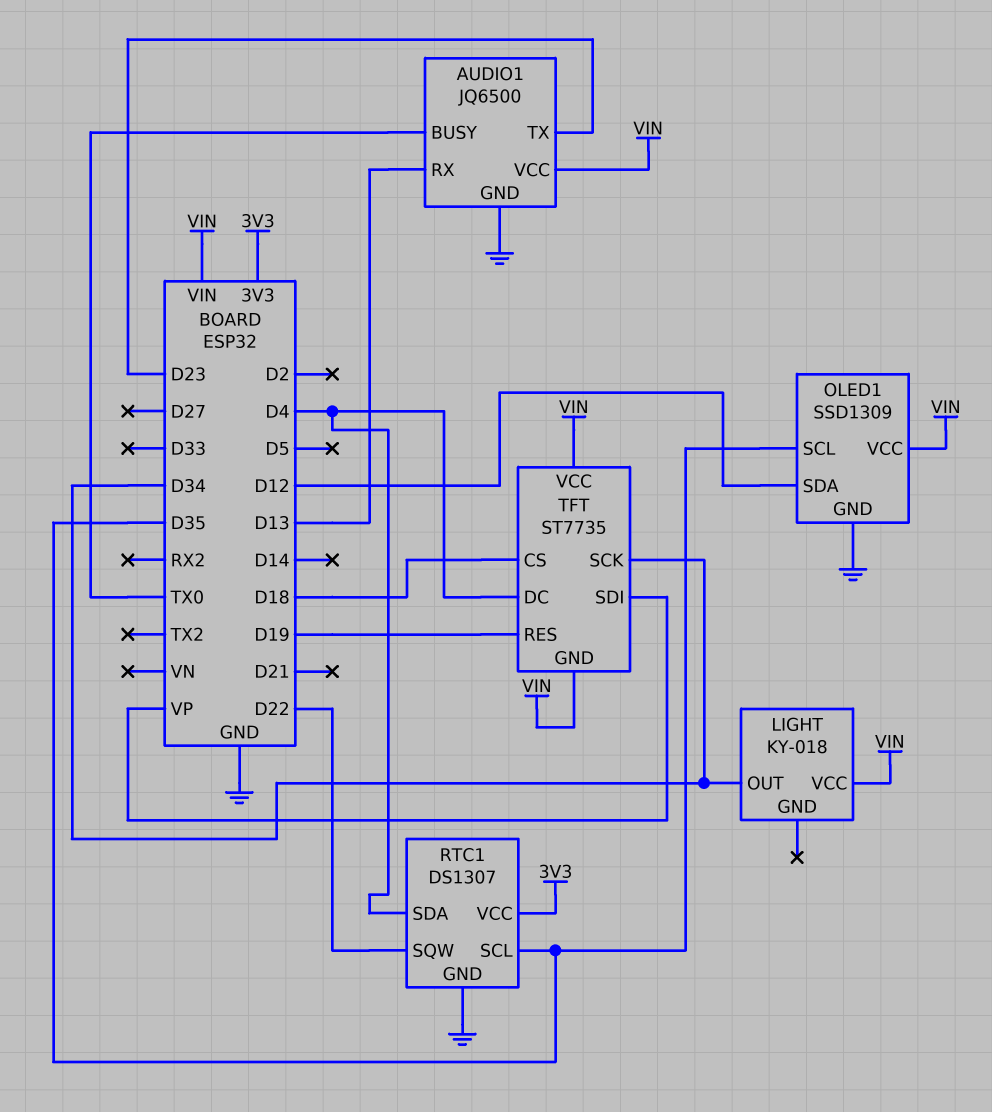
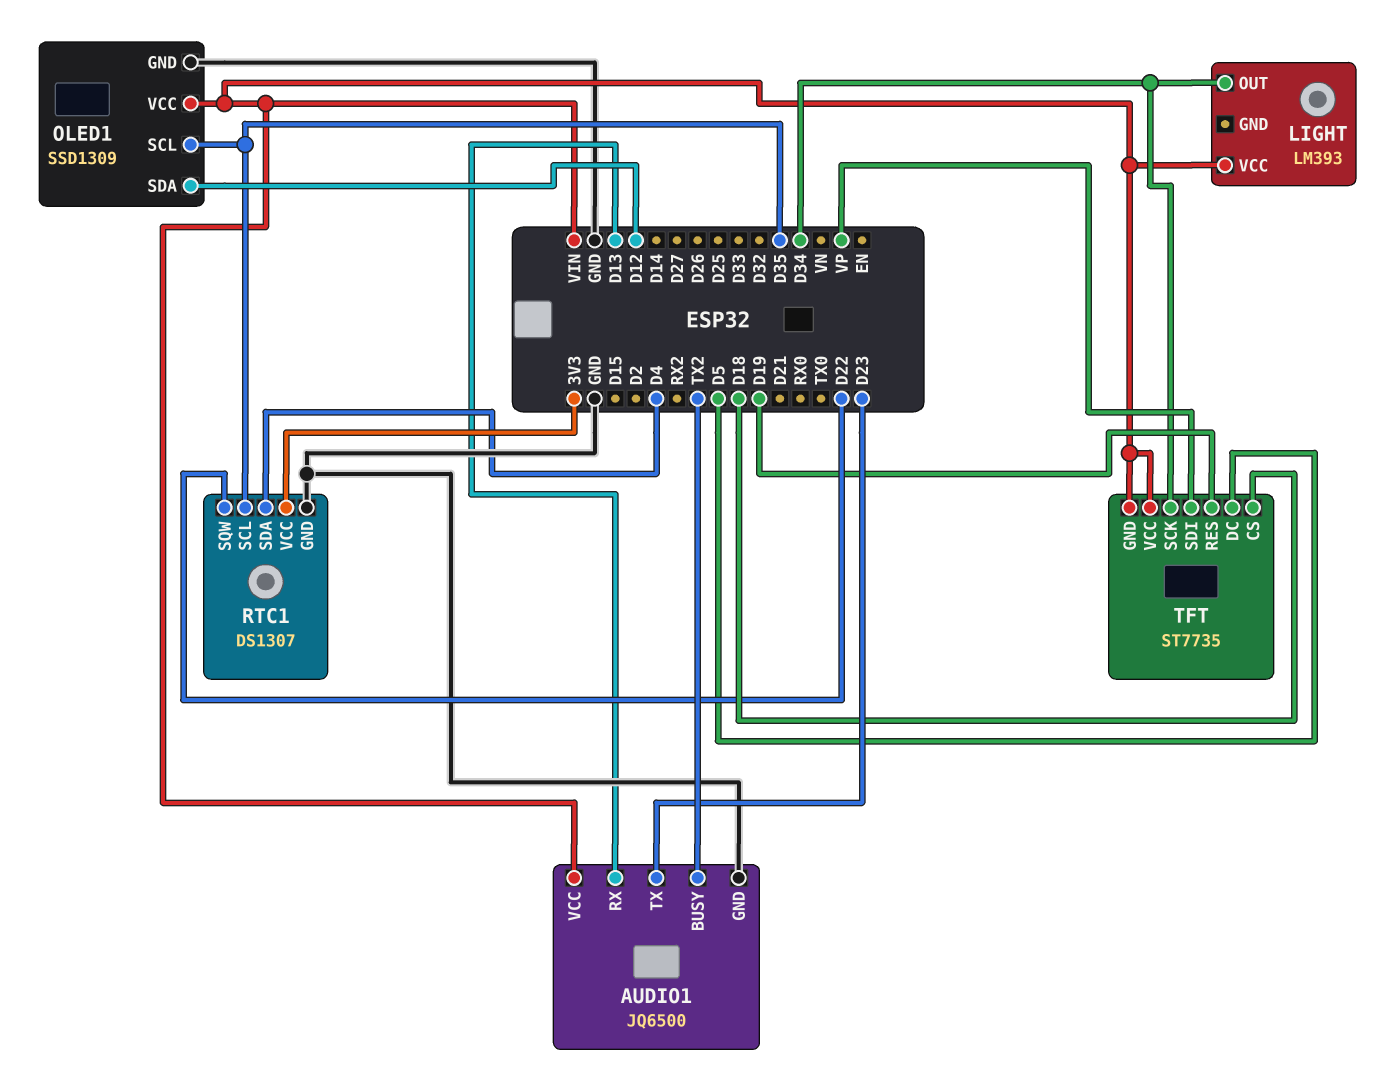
AUDIO1 pin BUSY: TX0 -> TX2
LIGHT: KY-018 -> LM393
TFT pin DC: D4 -> D5

